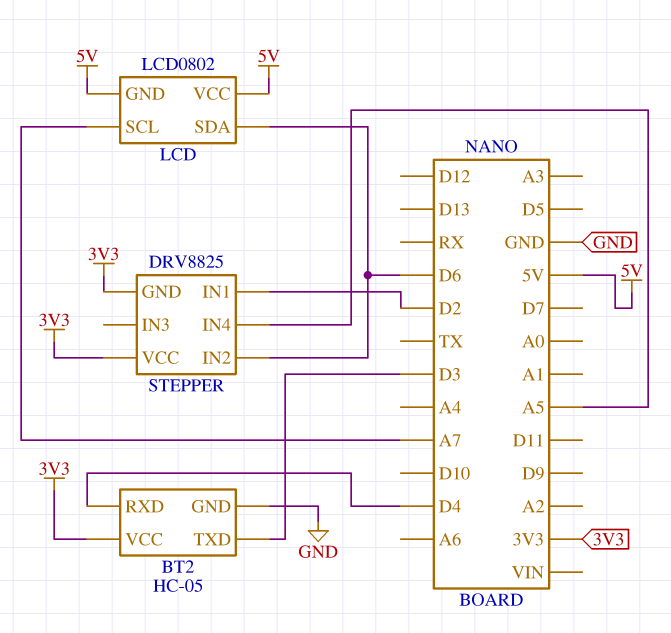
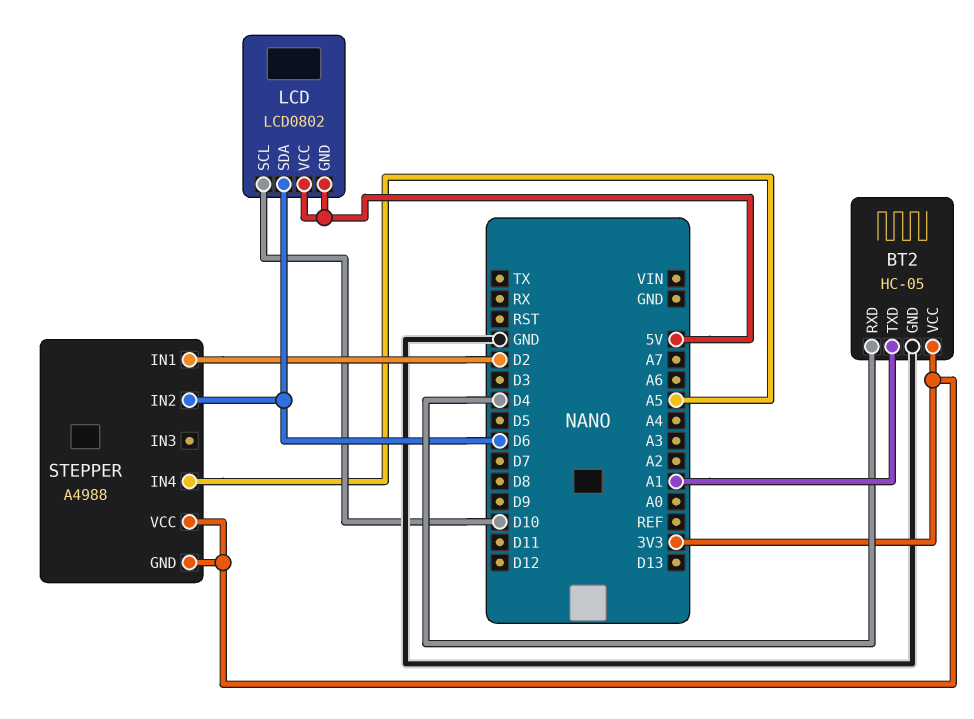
BT2 pin TXD: D3 -> A1
LCD pin SCL: A7 -> D10
STEPPER: DRV8825 -> A4988

